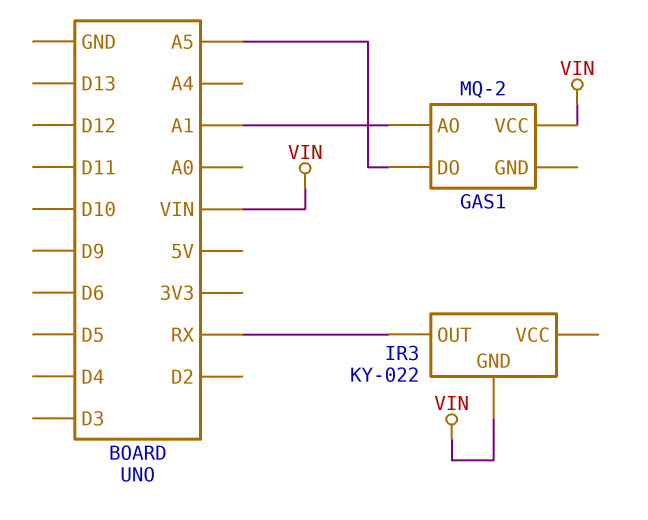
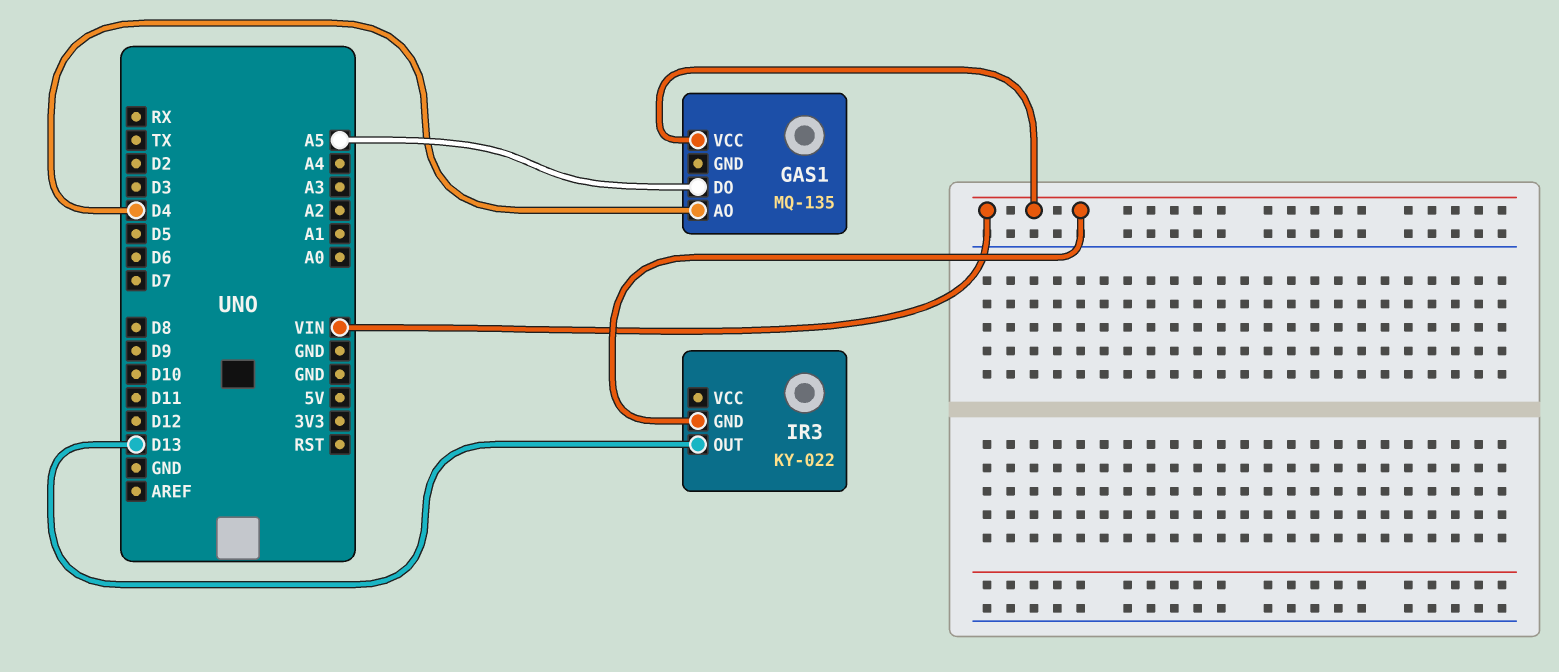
GAS1: MQ-2 -> MQ-135
GAS1 pin AO: A1 -> D4
IR3 pin OUT: RX -> D13

